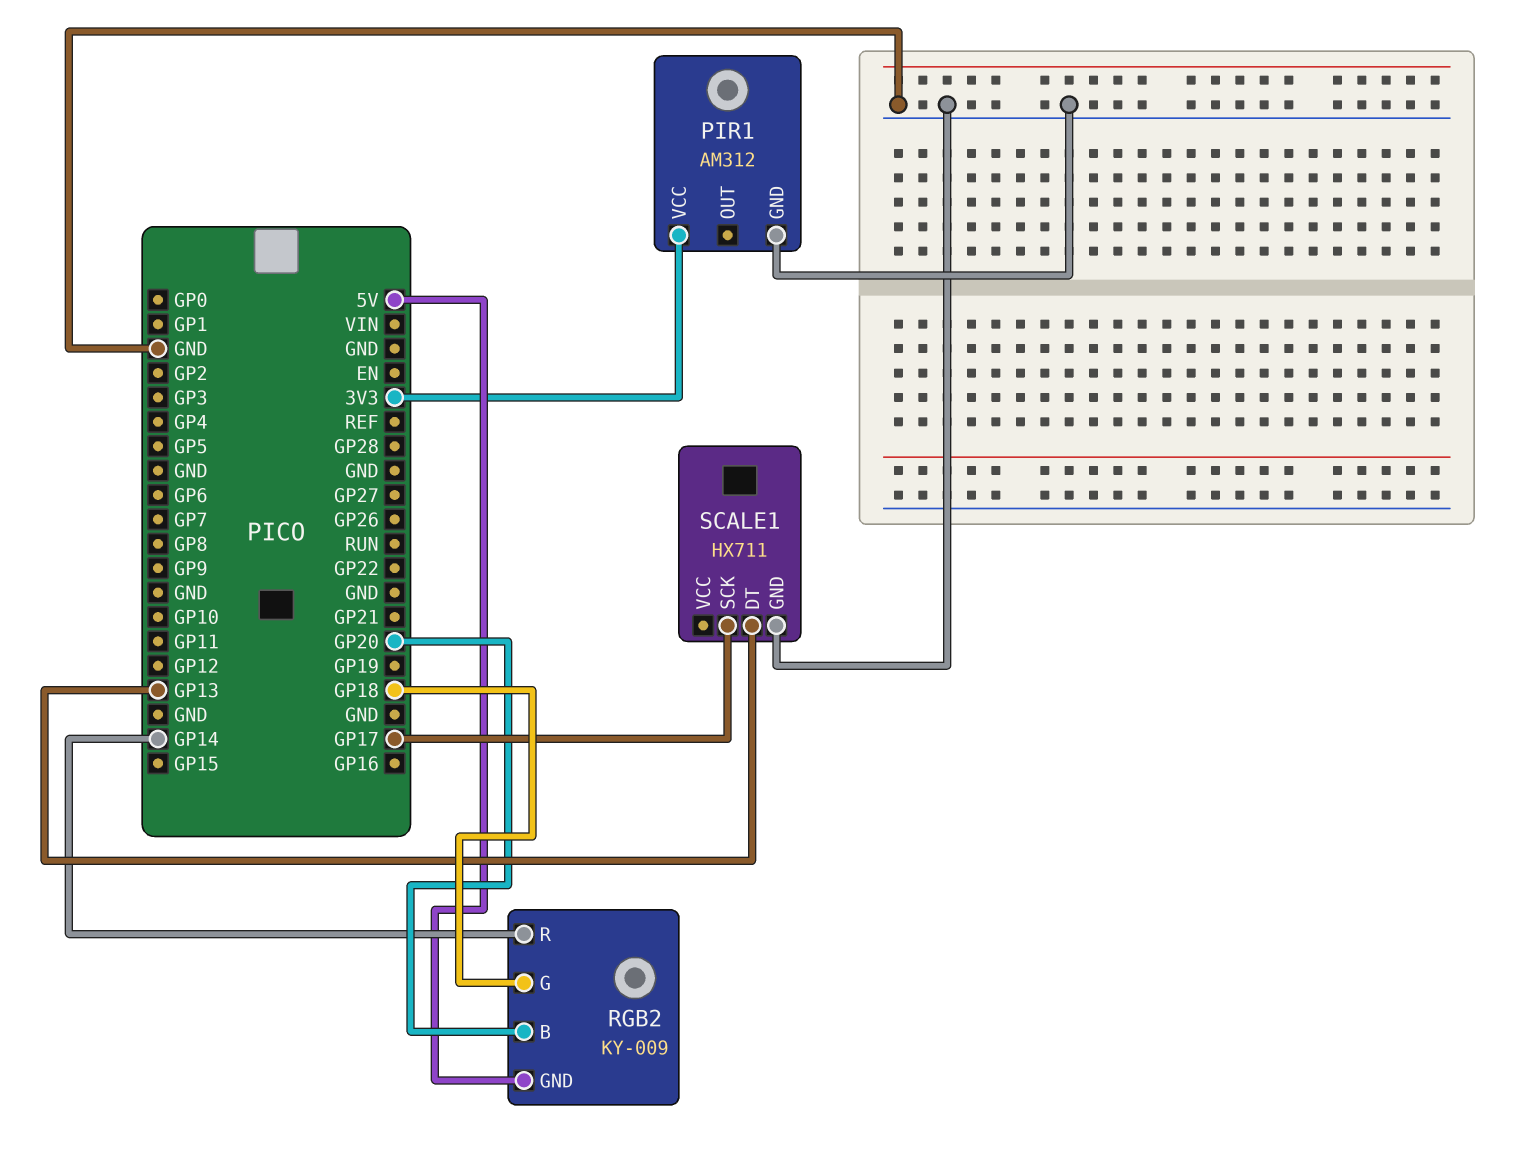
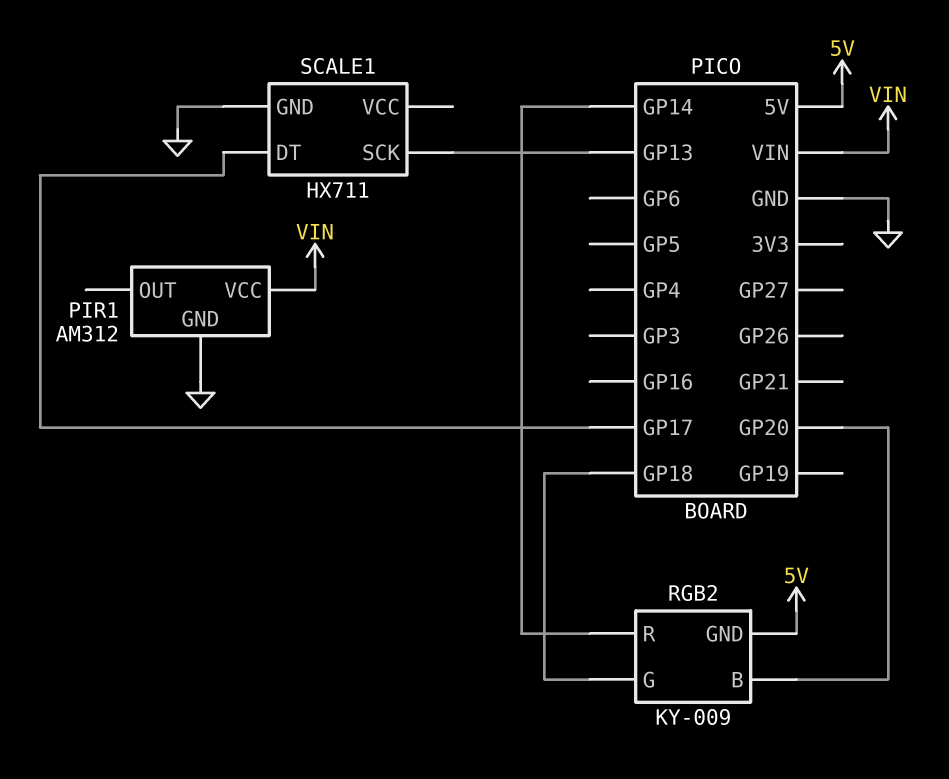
PIR1 pin VCC: 3V3 -> VIN
SCALE1 pin DT: GP13 -> GP17
SCALE1 pin SCK: GP17 -> GP13

